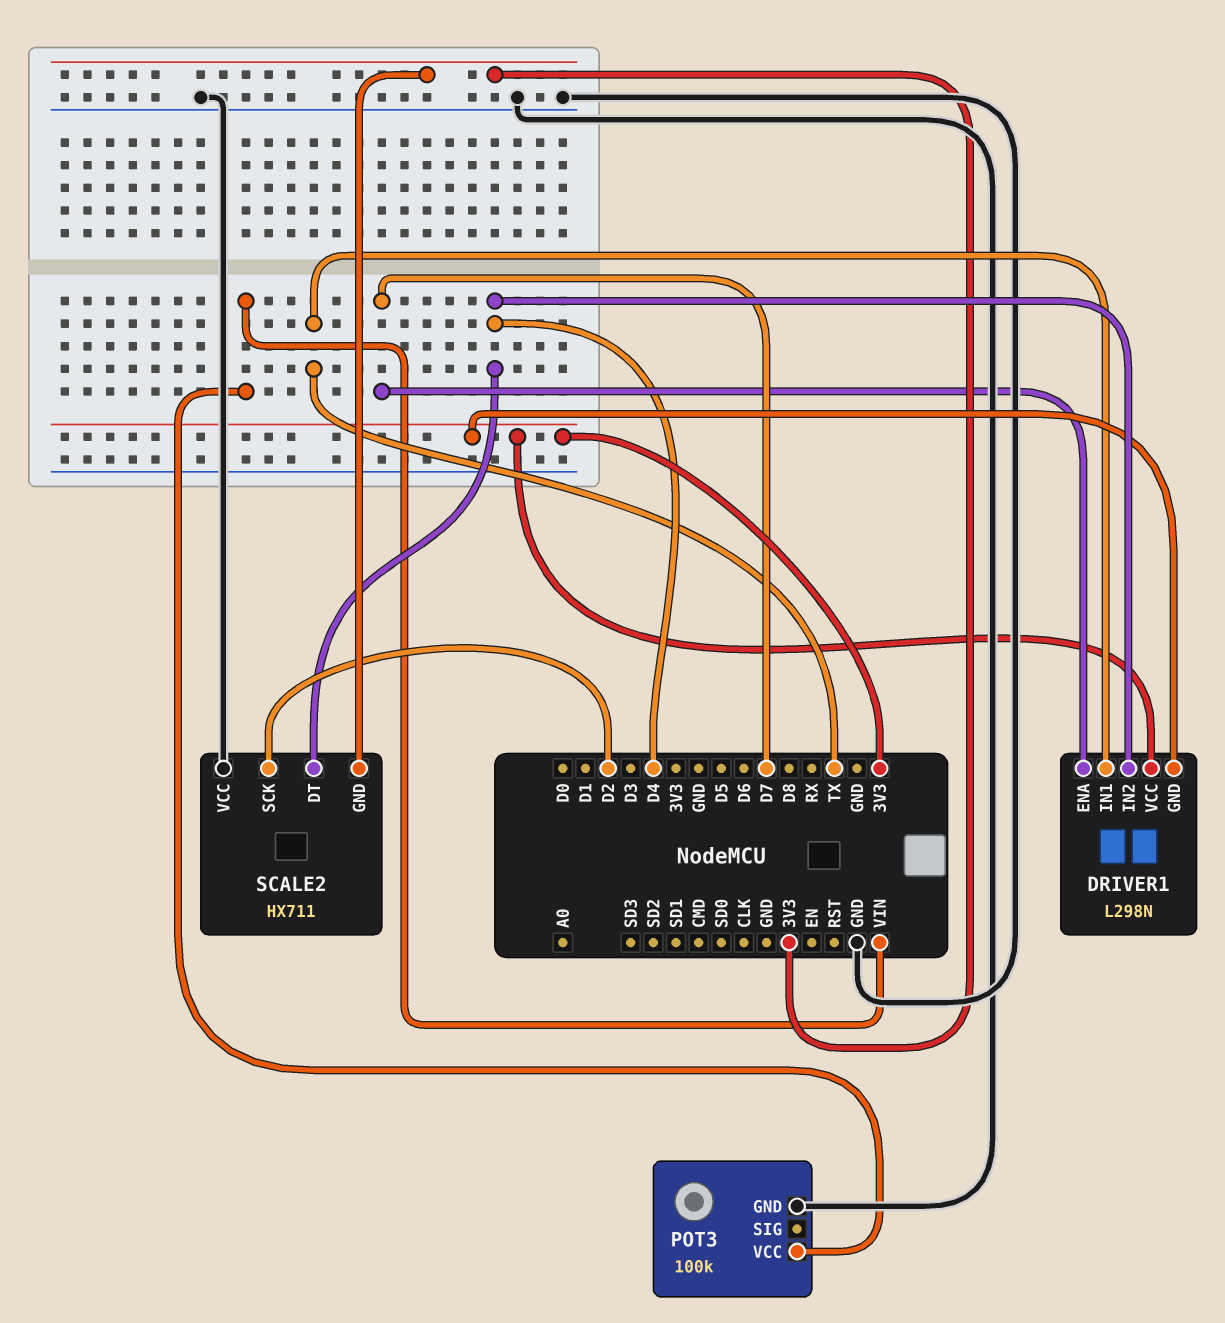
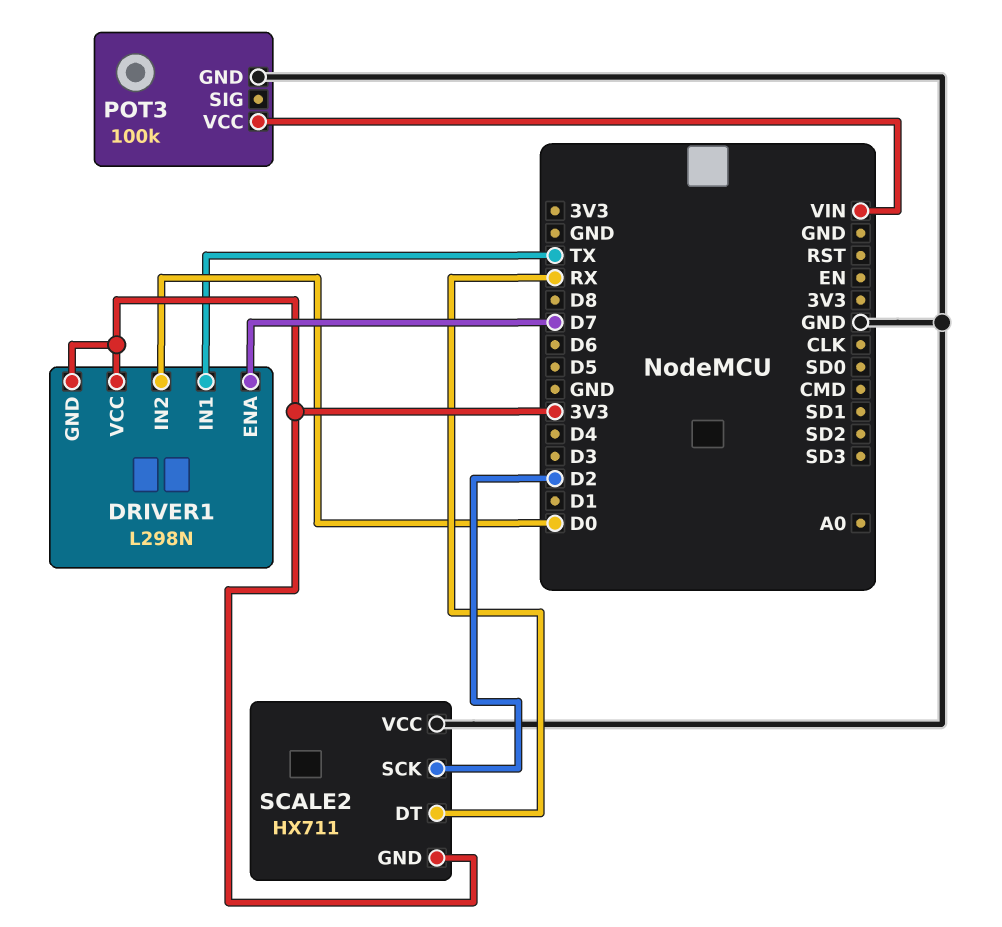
DRIVER1 pin IN2: D4 -> D0
SCALE2 pin DT: D4 -> RX

